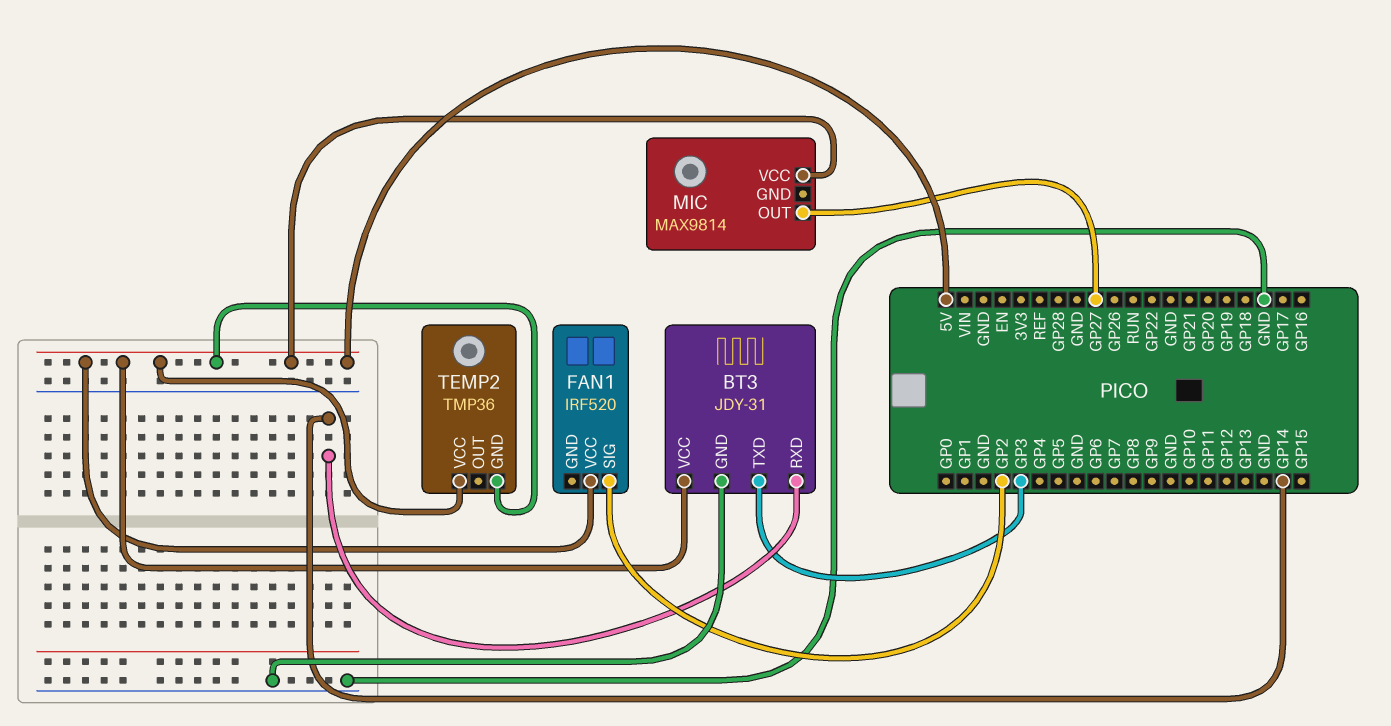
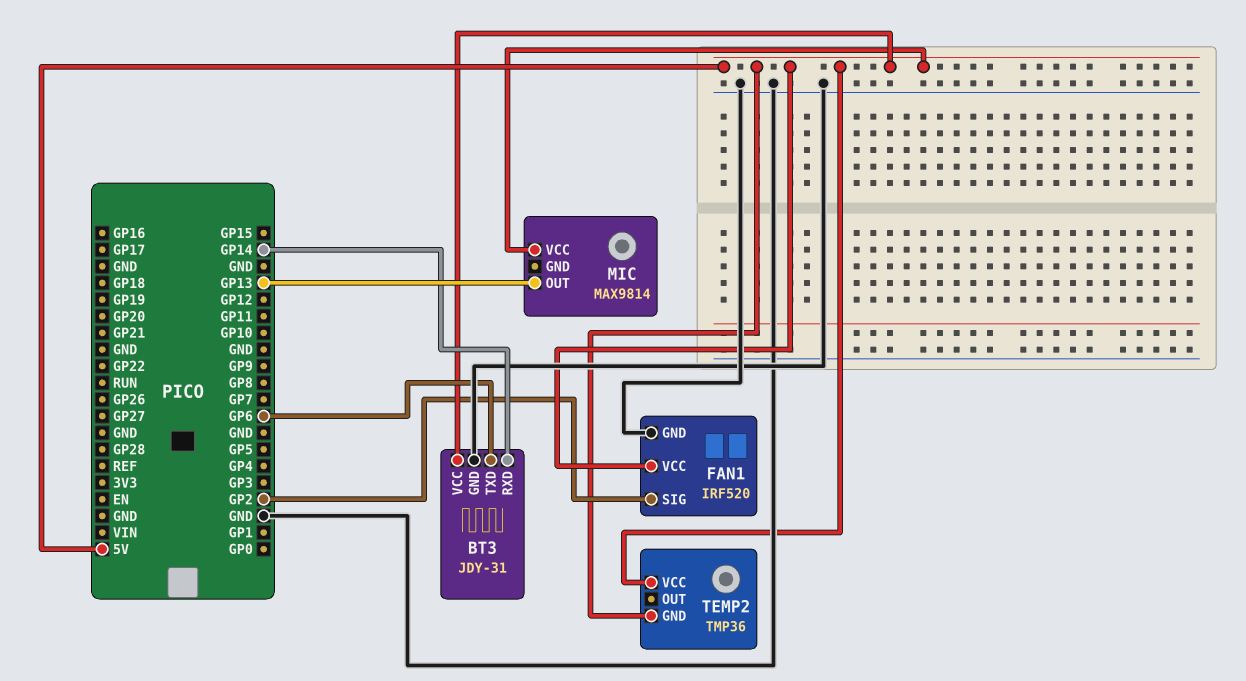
BT3 pin TXD: GP3 -> GP6
FAN1 pin GND: none -> GND
MIC pin OUT: GP27 -> GP13

